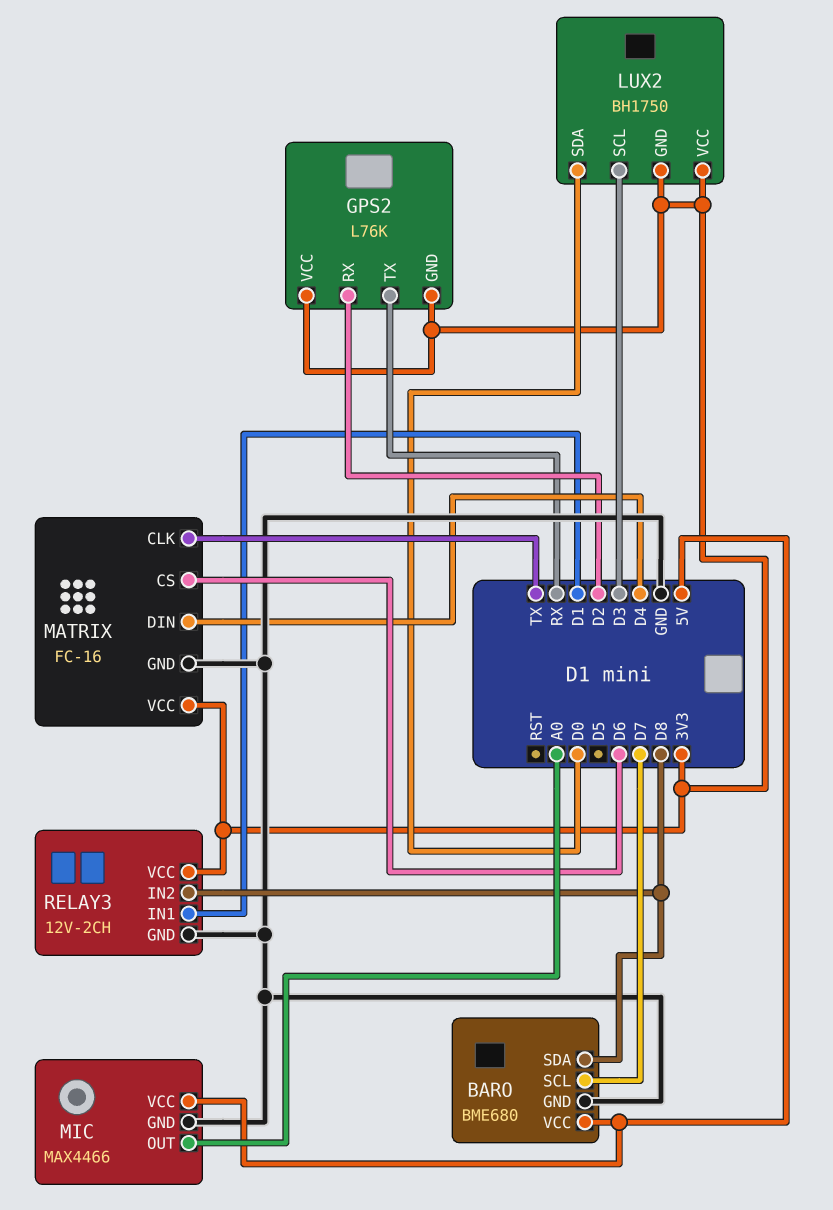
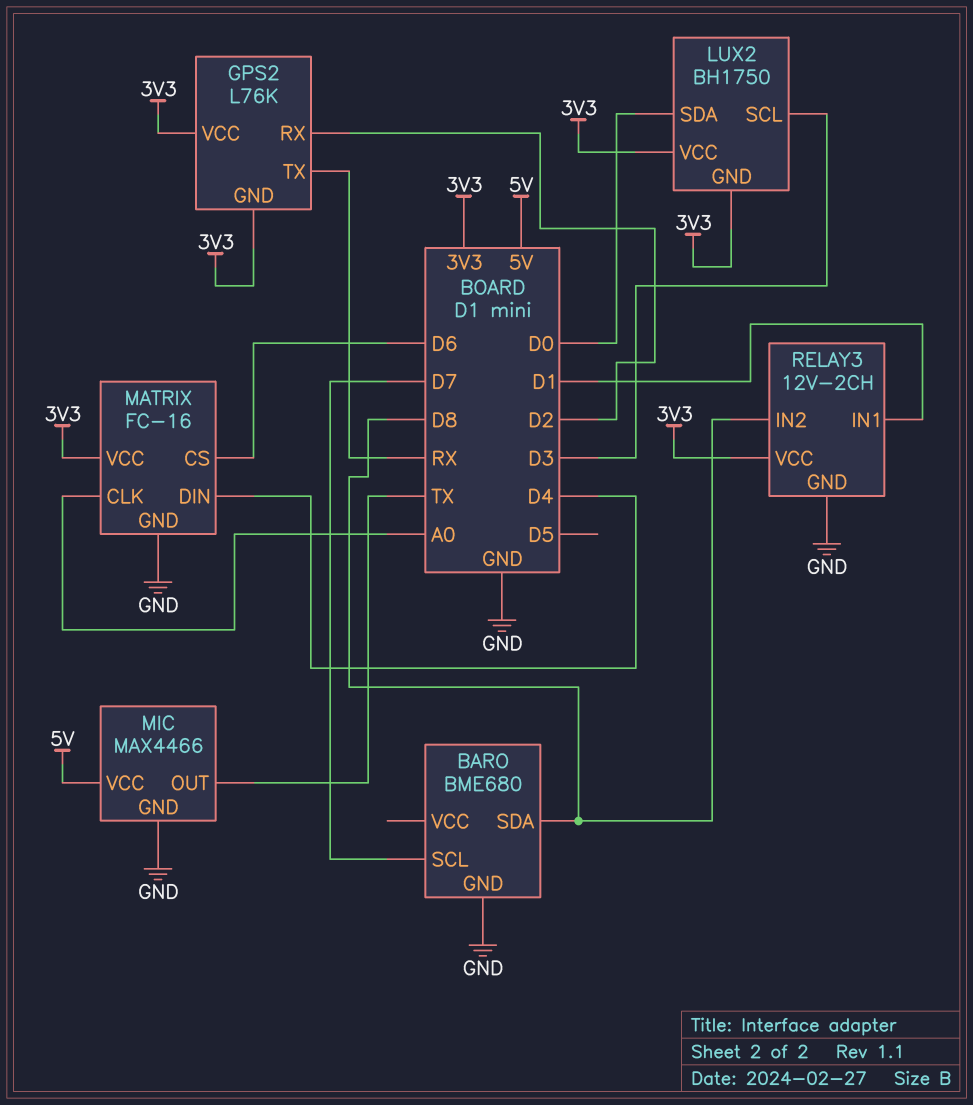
BARO pin VCC: 5V -> none
MATRIX pin CLK: TX -> A0
MIC pin OUT: A0 -> TX

